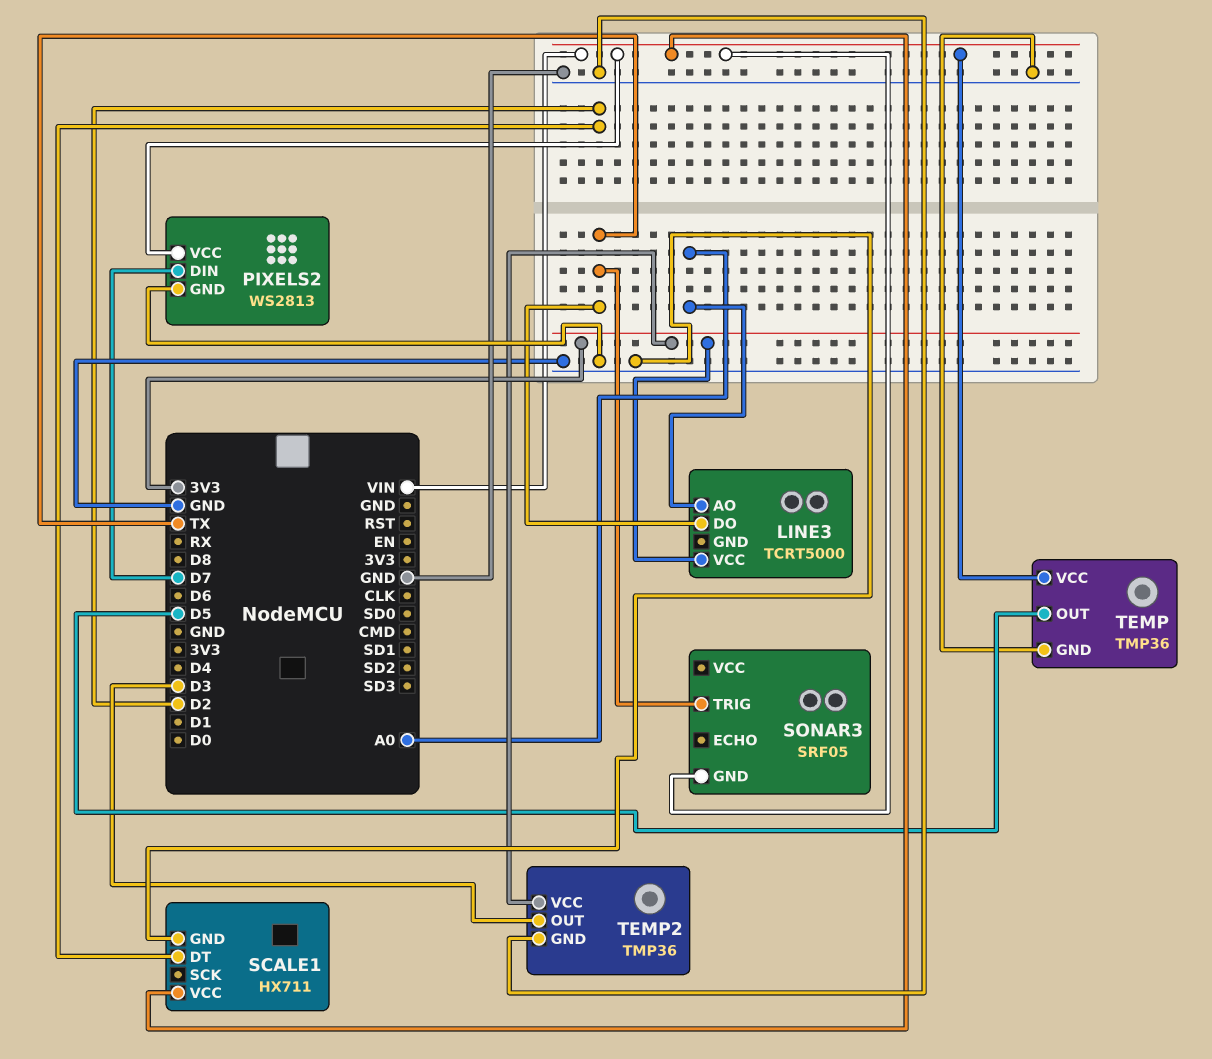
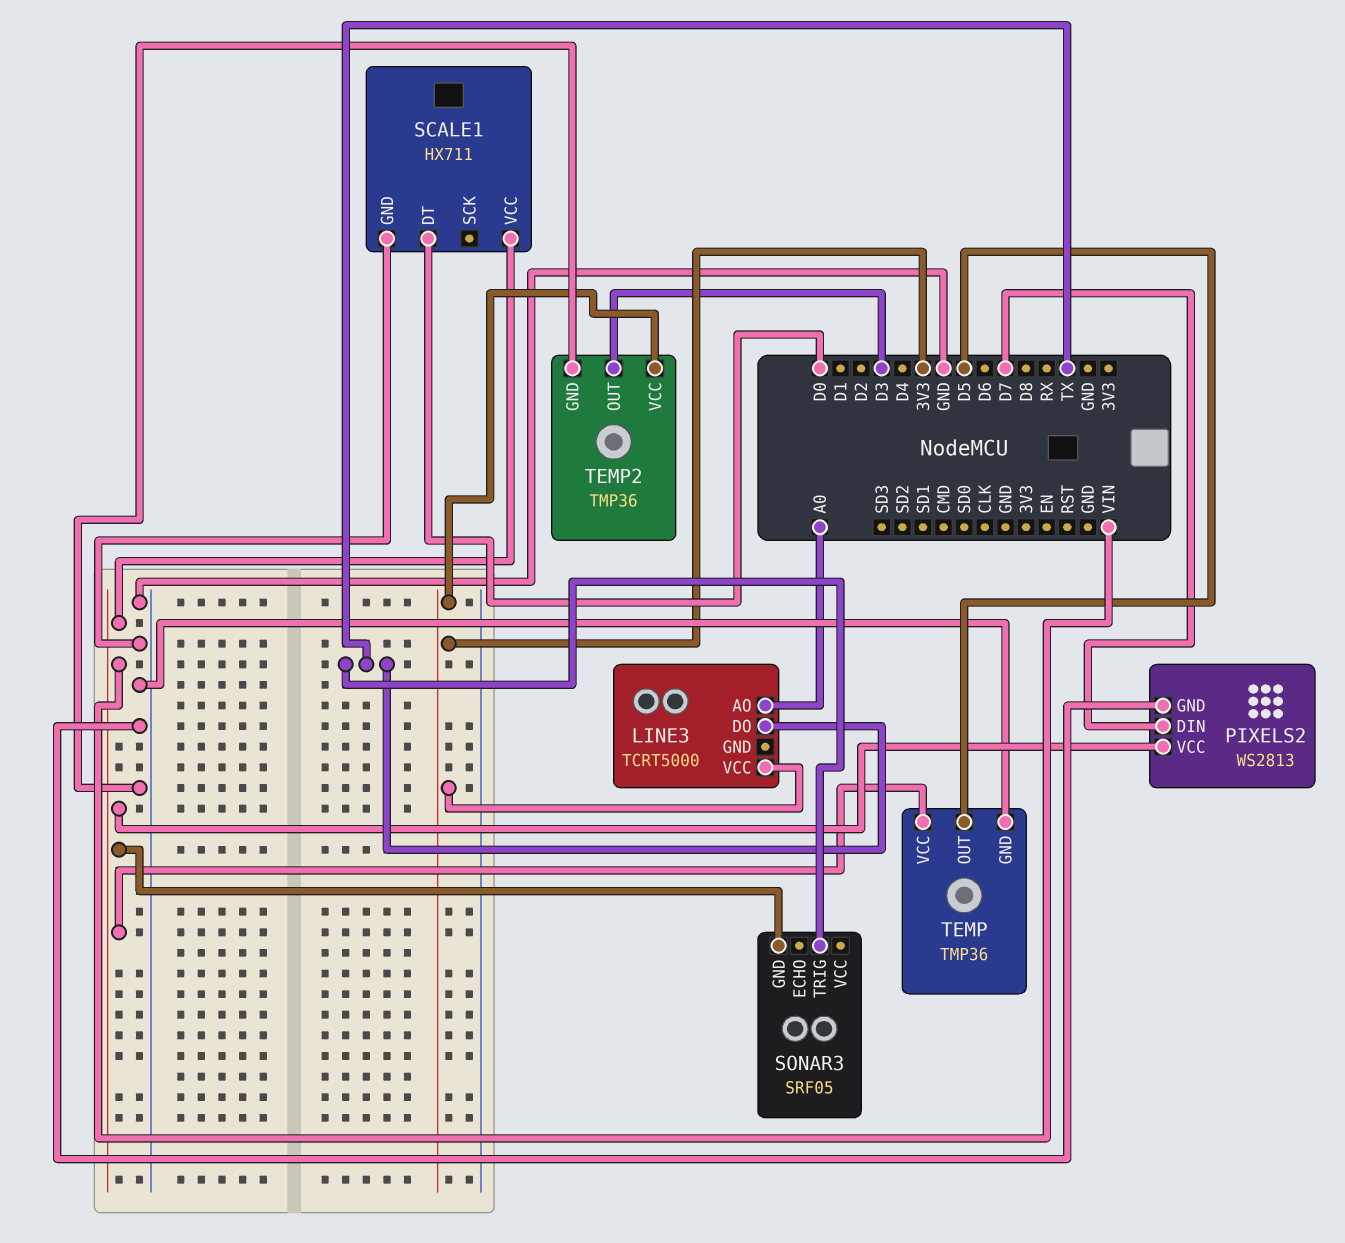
SCALE1 pin DT: D2 -> D0

